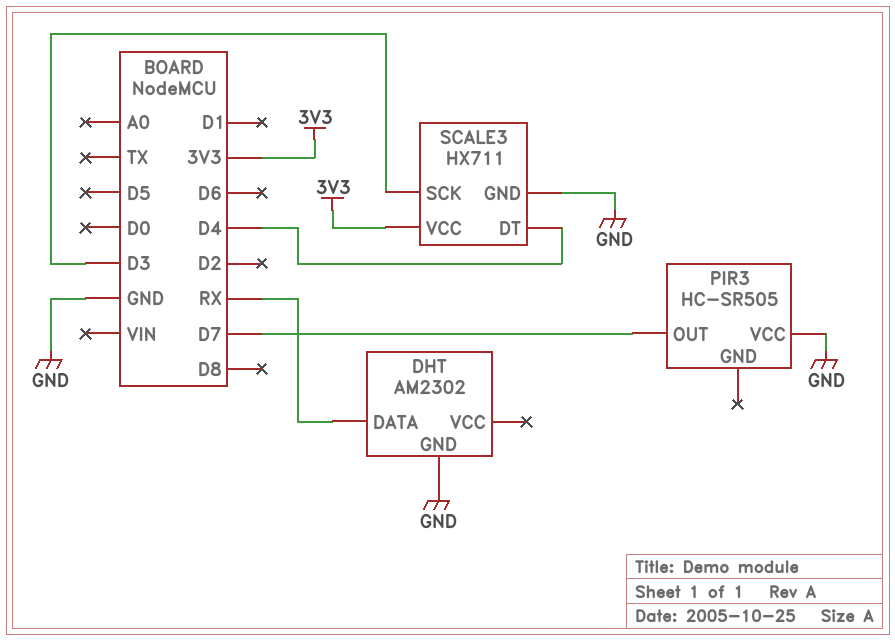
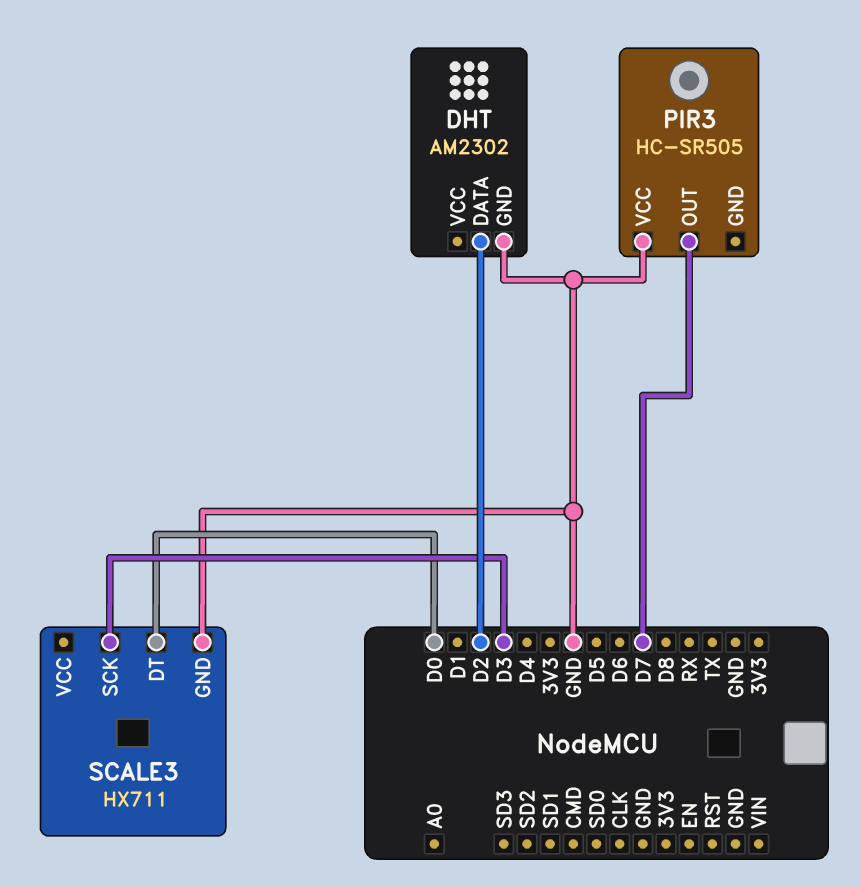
DHT pin DATA: RX -> D2
SCALE3 pin DT: D4 -> D0
SCALE3 pin VCC: 3V3 -> none

